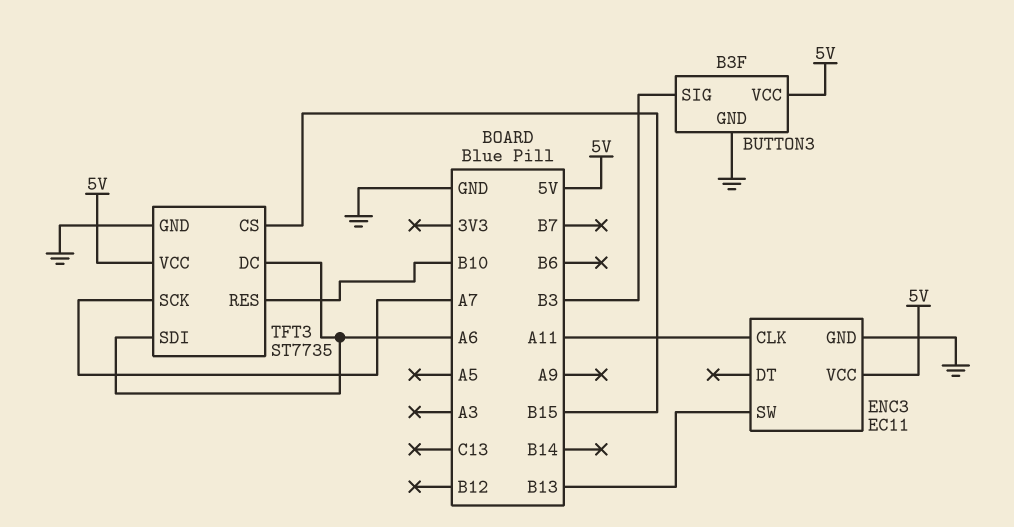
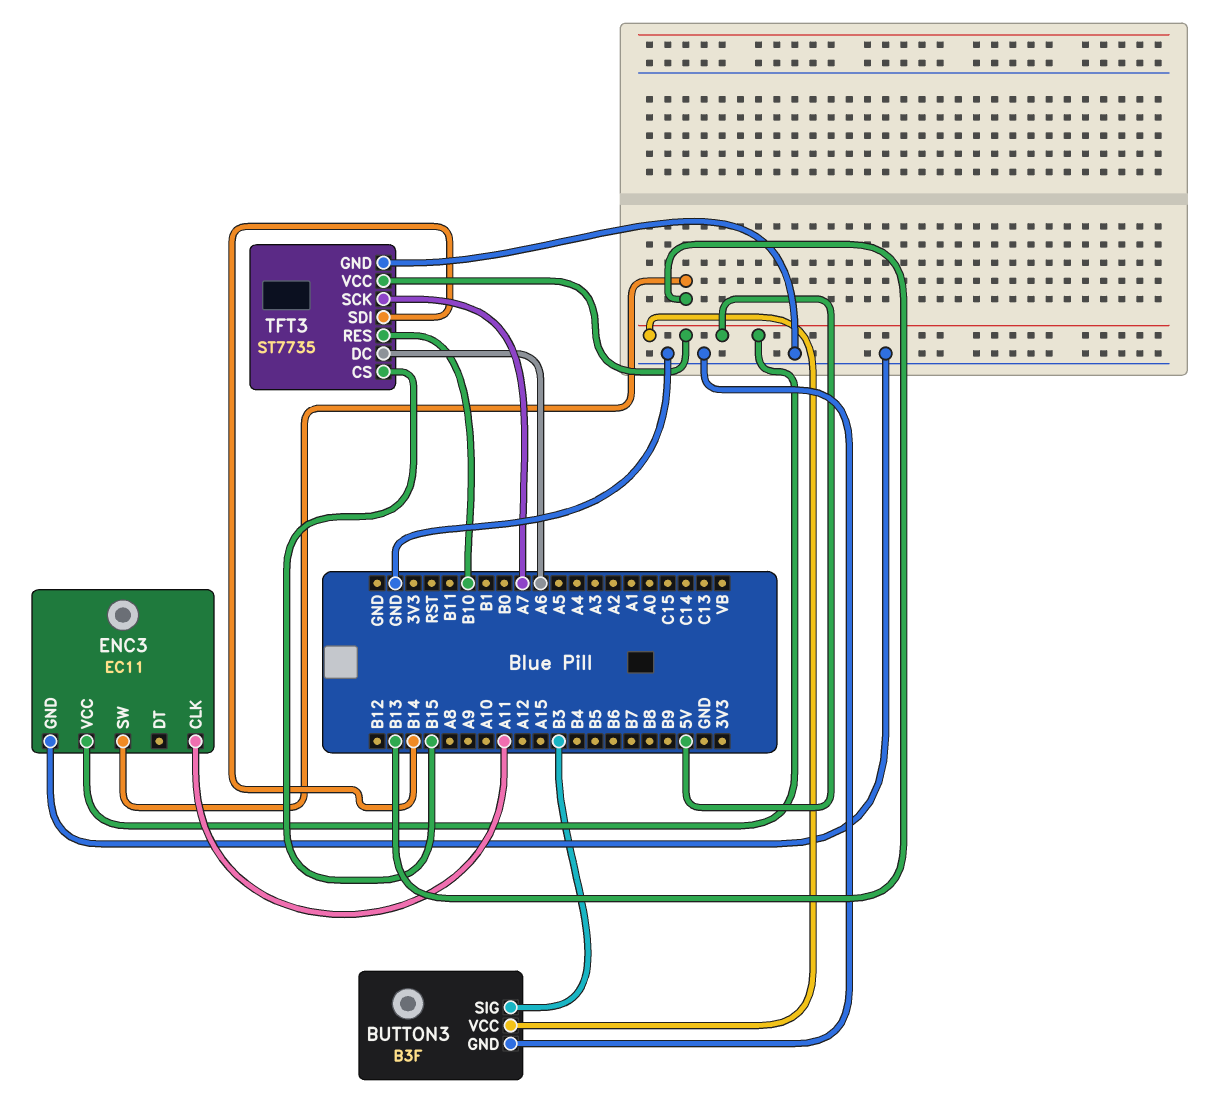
TFT3 pin SDI: A6 -> B14

